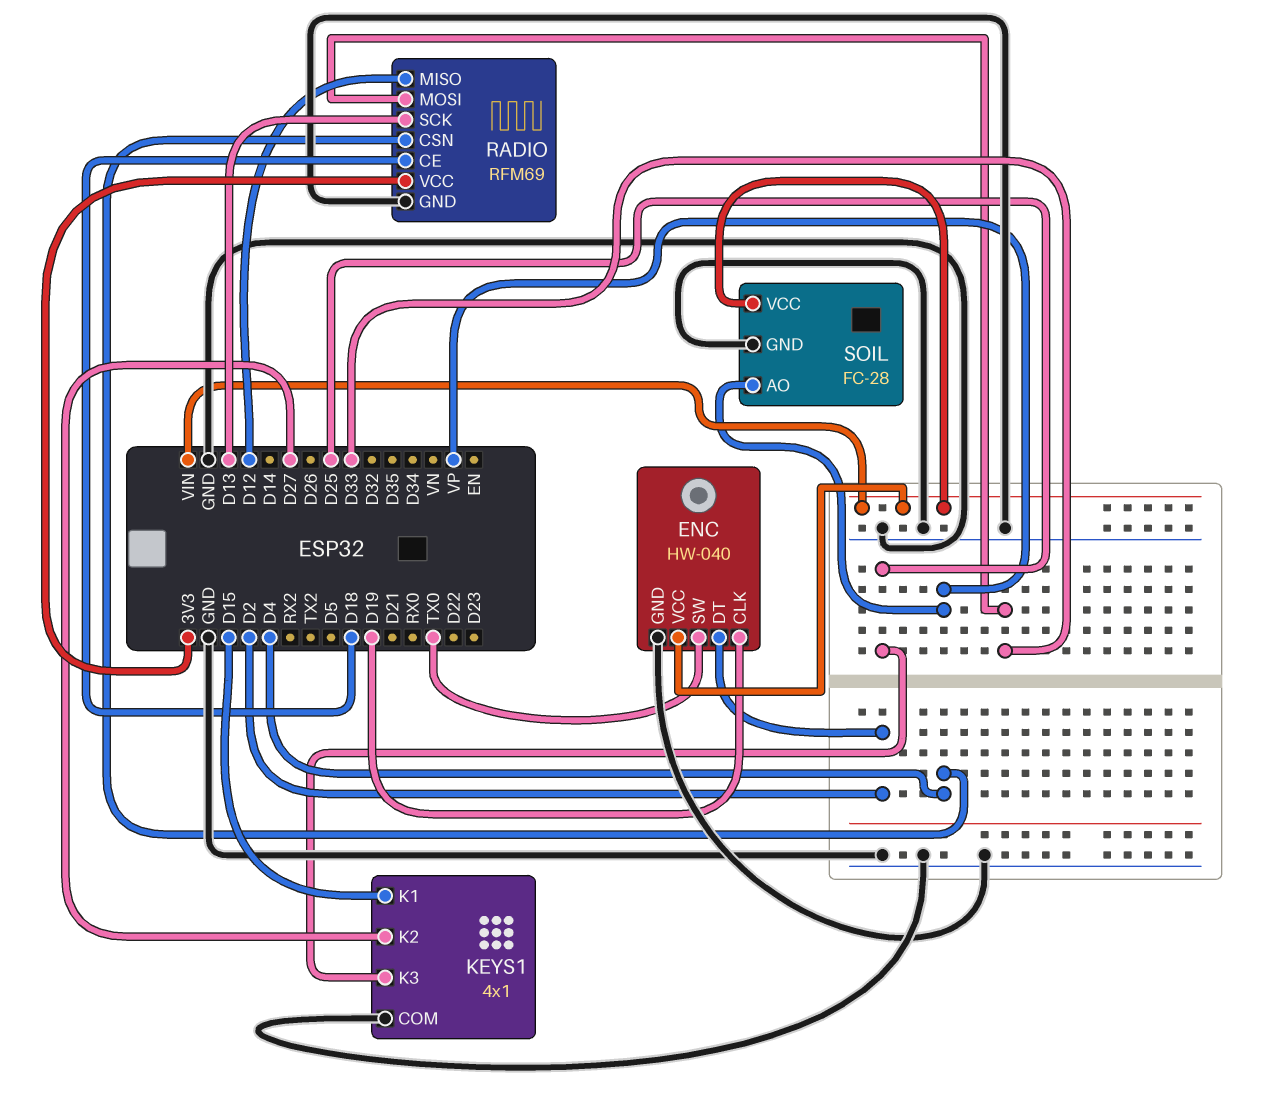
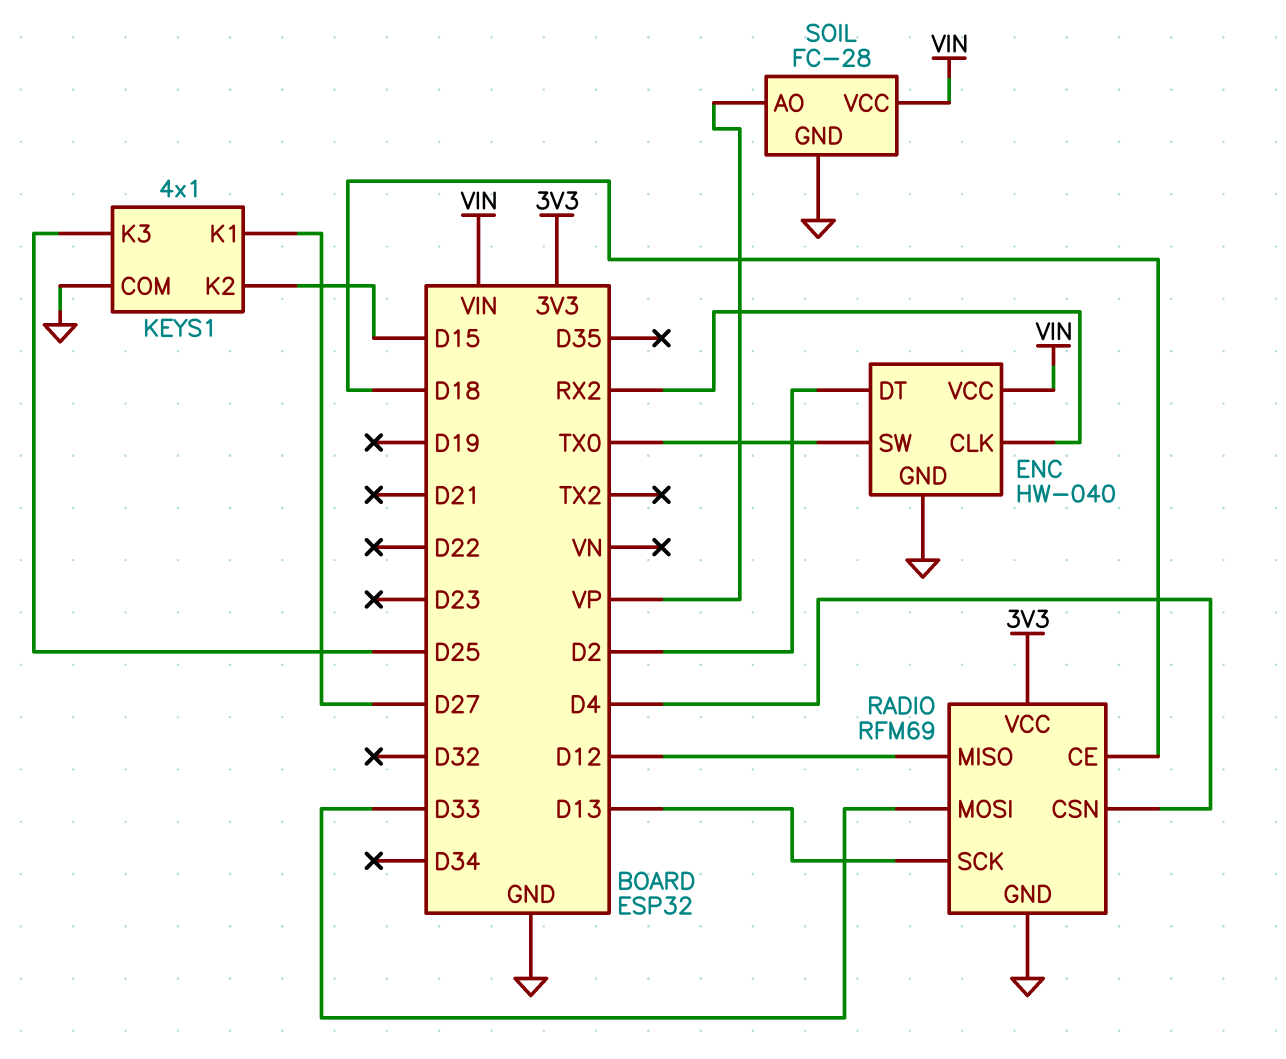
ENC pin CLK: D19 -> RX2
KEYS1 pin K1: D15 -> D27
KEYS1 pin K2: D27 -> D15

